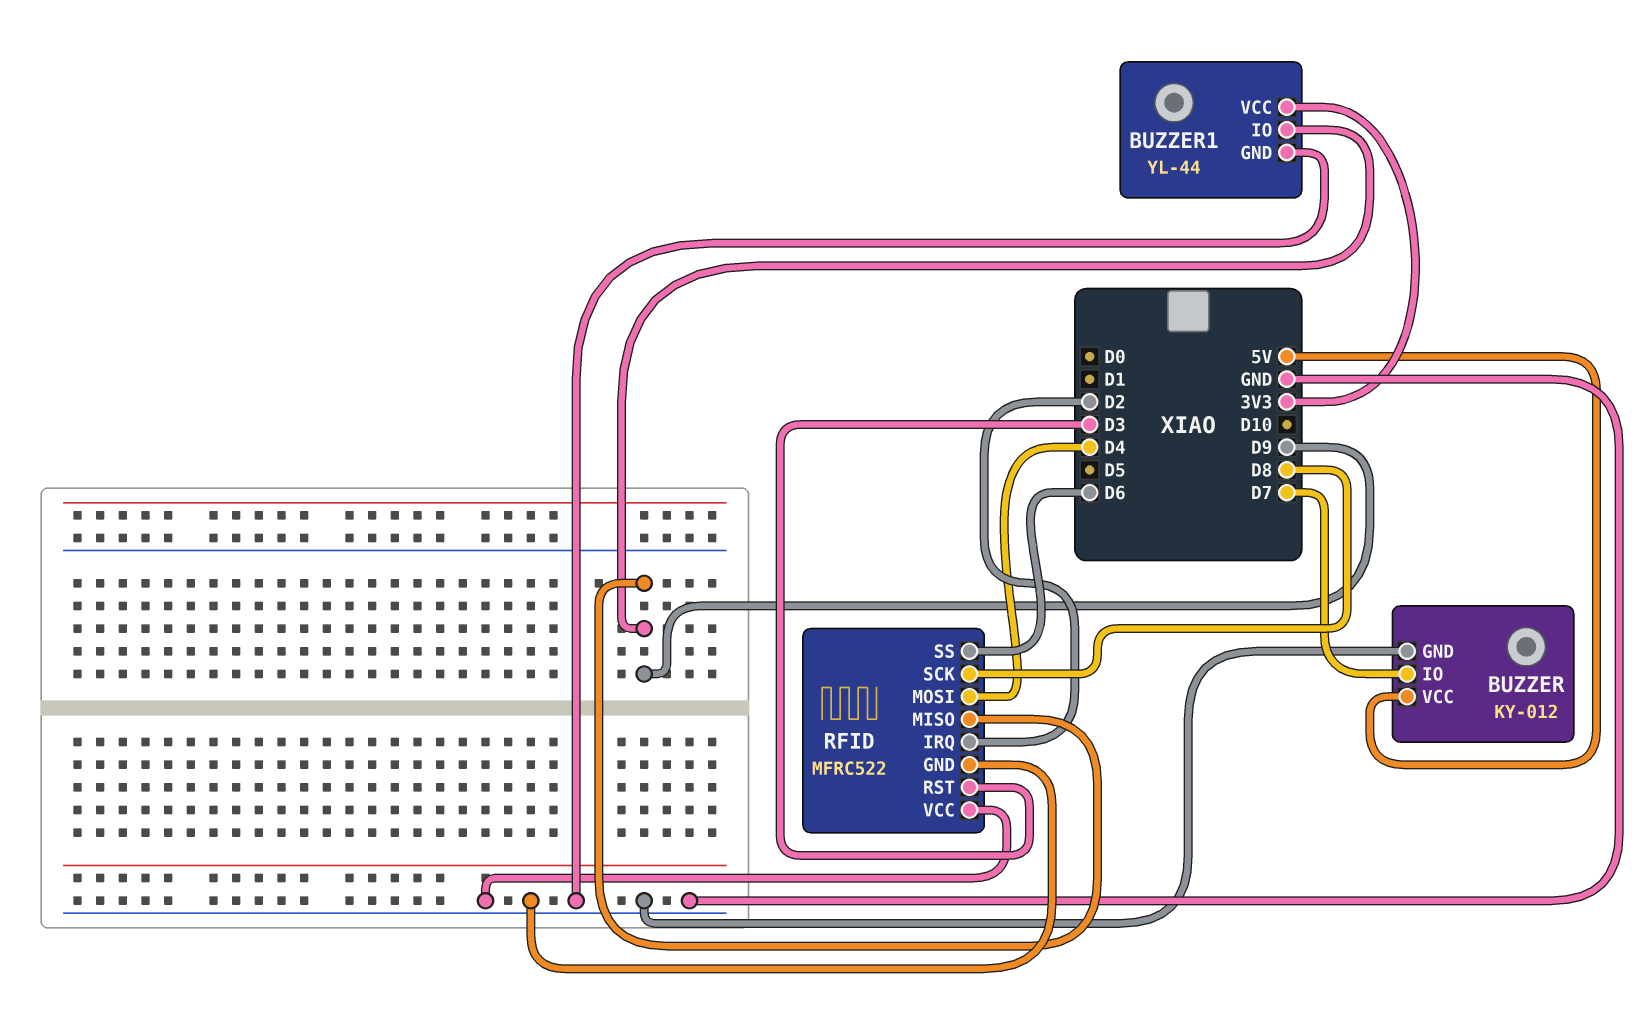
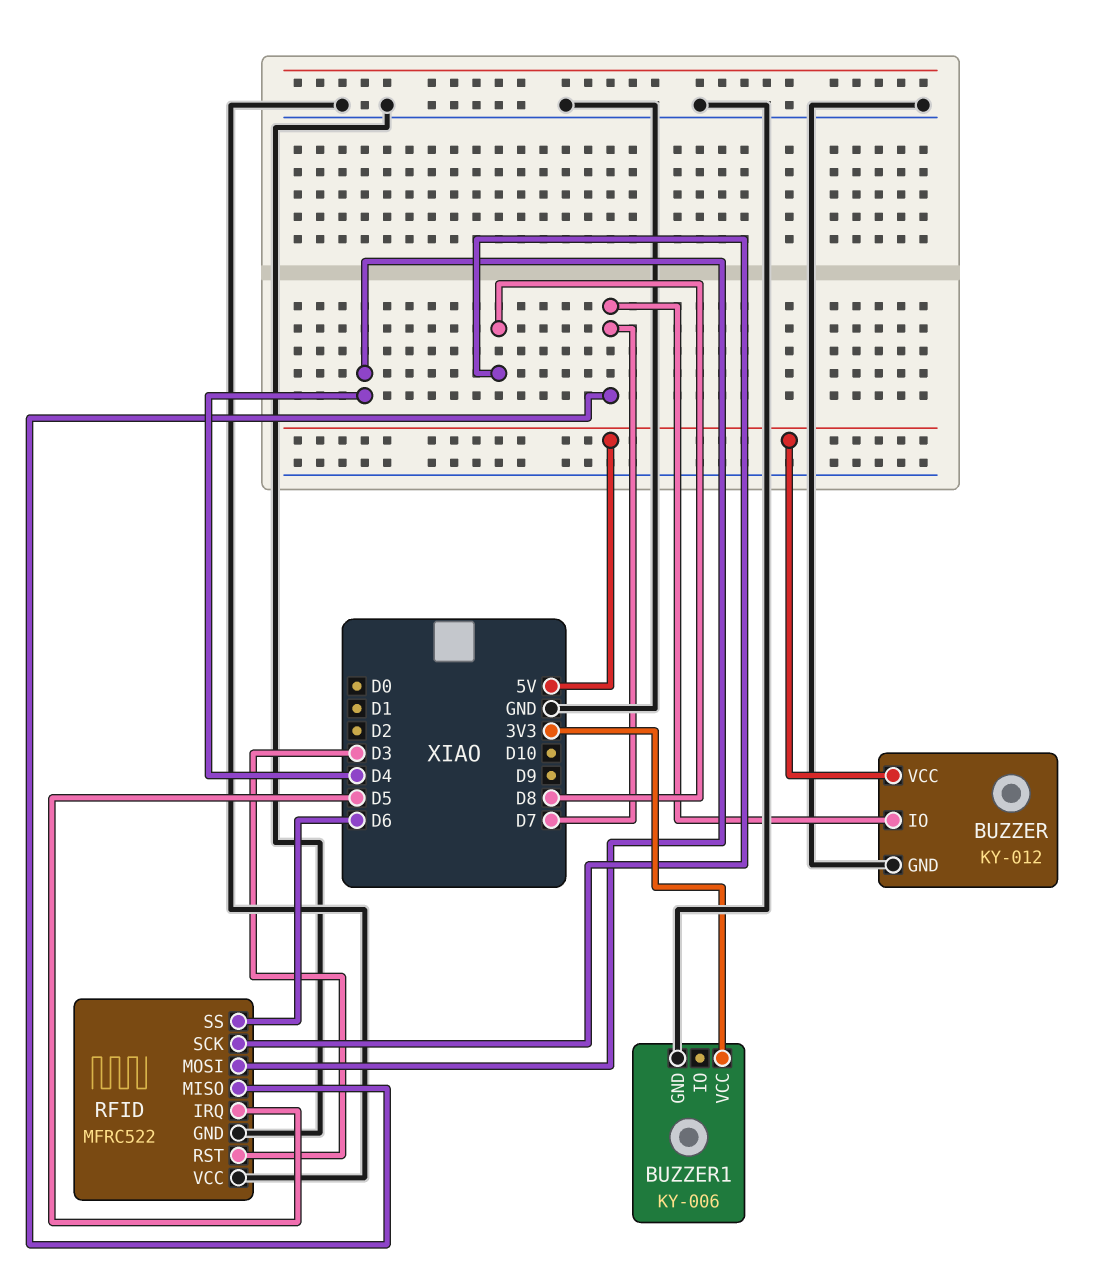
BUZZER1: YL-44 -> KY-006
BUZZER1 pin IO: D9 -> none
RFID pin IRQ: D2 -> D5
RFID pin MISO: D9 -> D7

